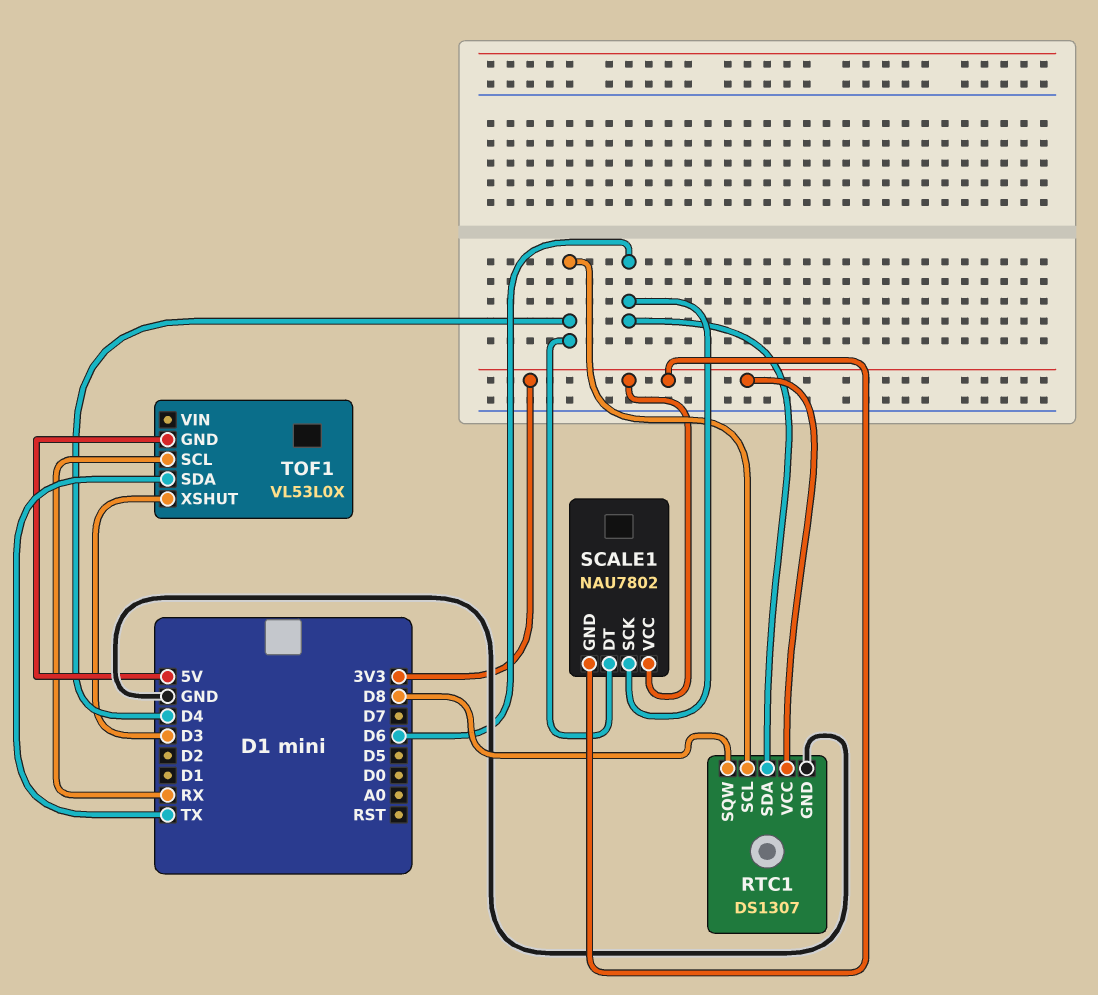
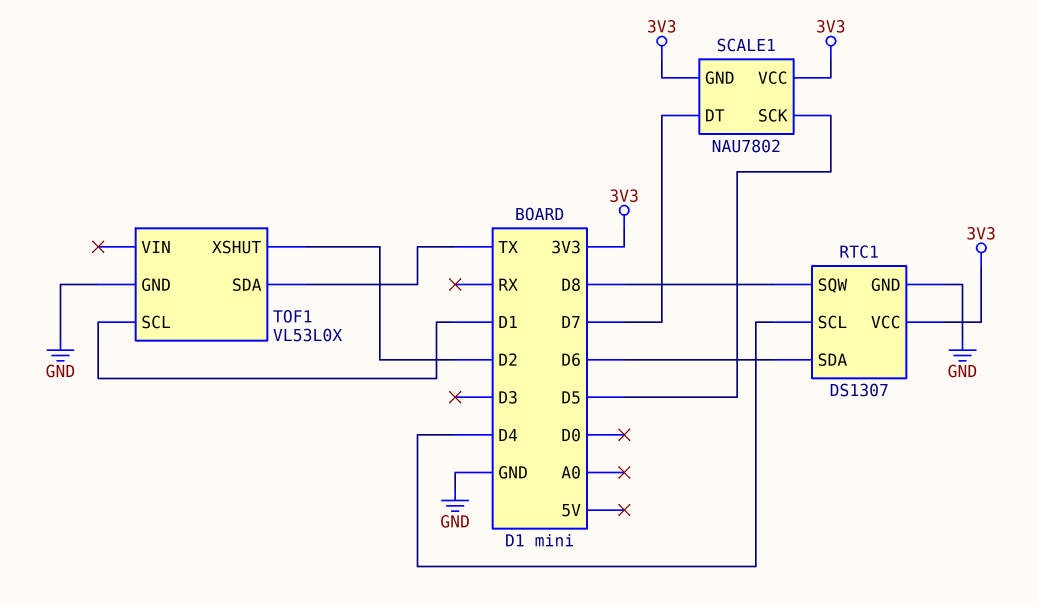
SCALE1 pin DT: D4 -> D7
SCALE1 pin SCK: D6 -> D5
TOF1 pin GND: 5V -> GND
TOF1 pin SCL: RX -> D1
TOF1 pin XSHUT: D3 -> D2

